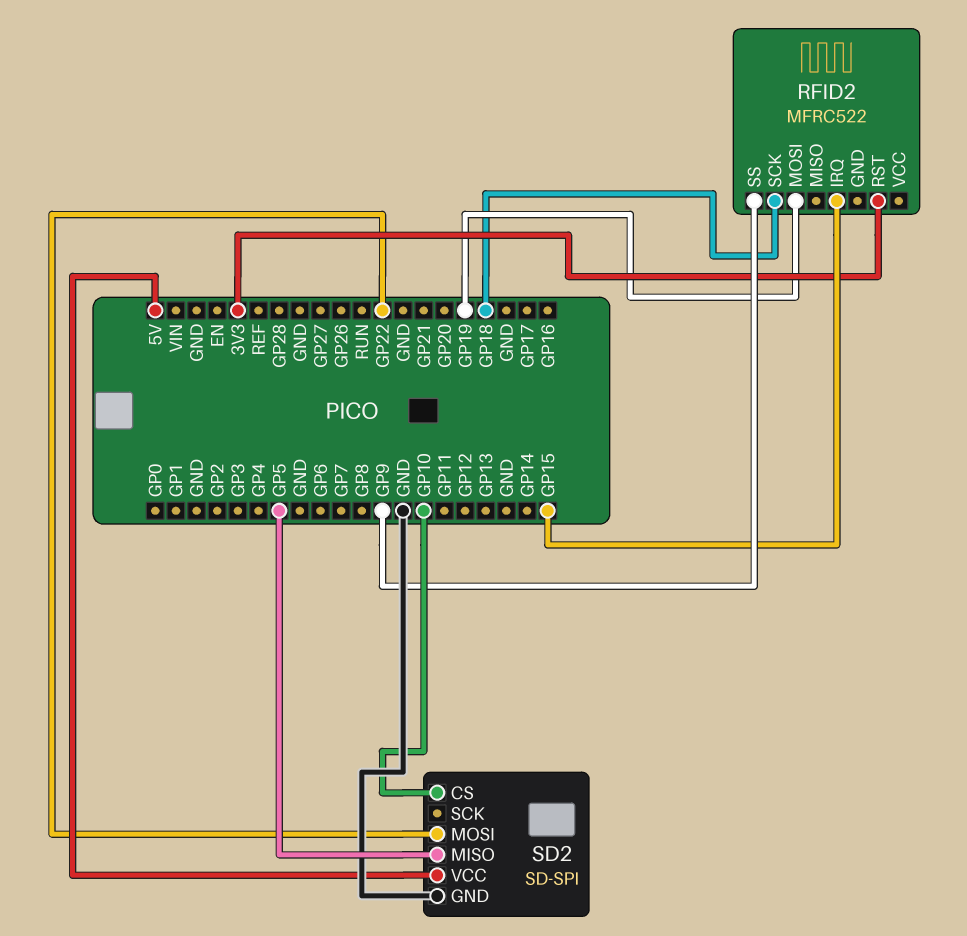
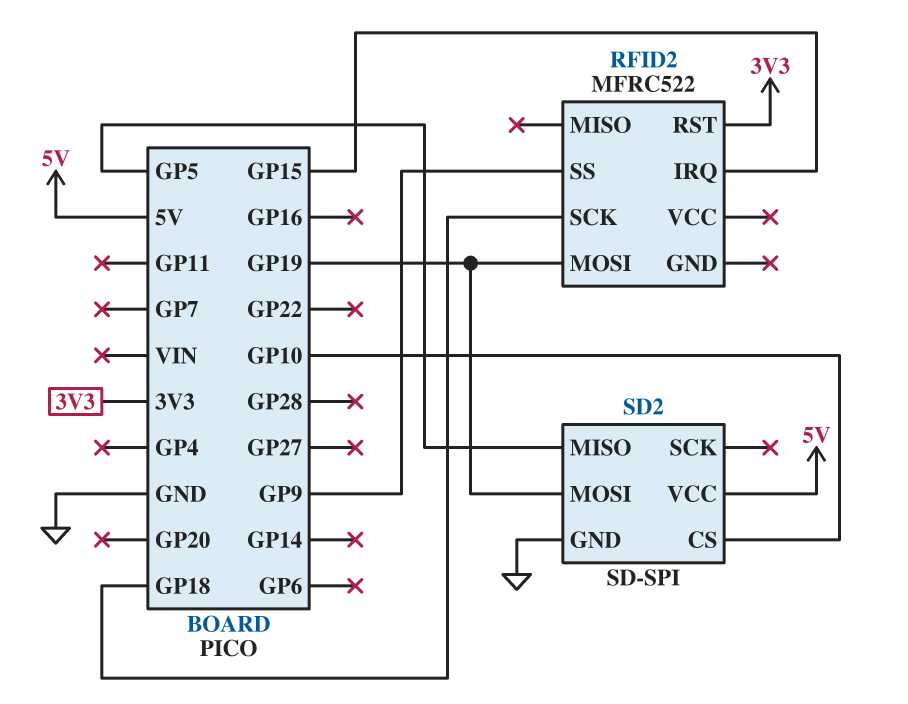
SD2 pin MOSI: GP22 -> GP19

